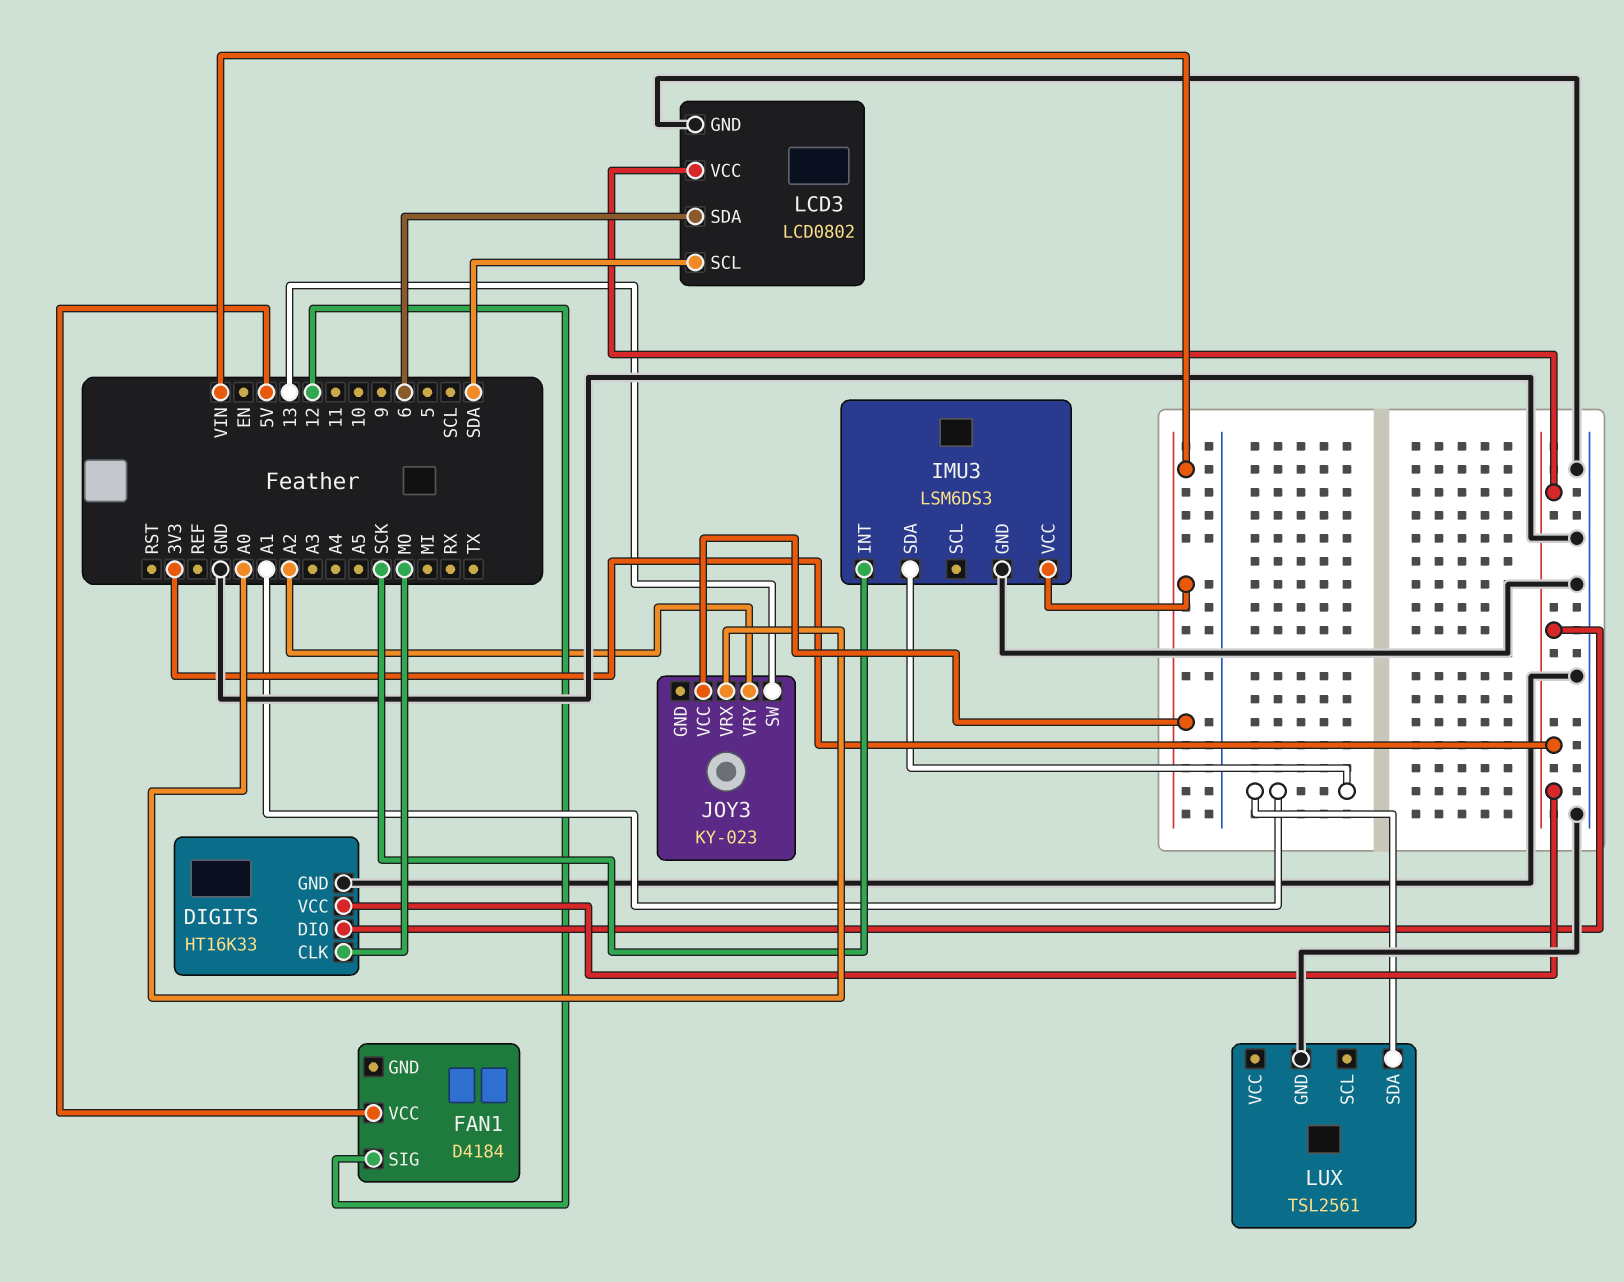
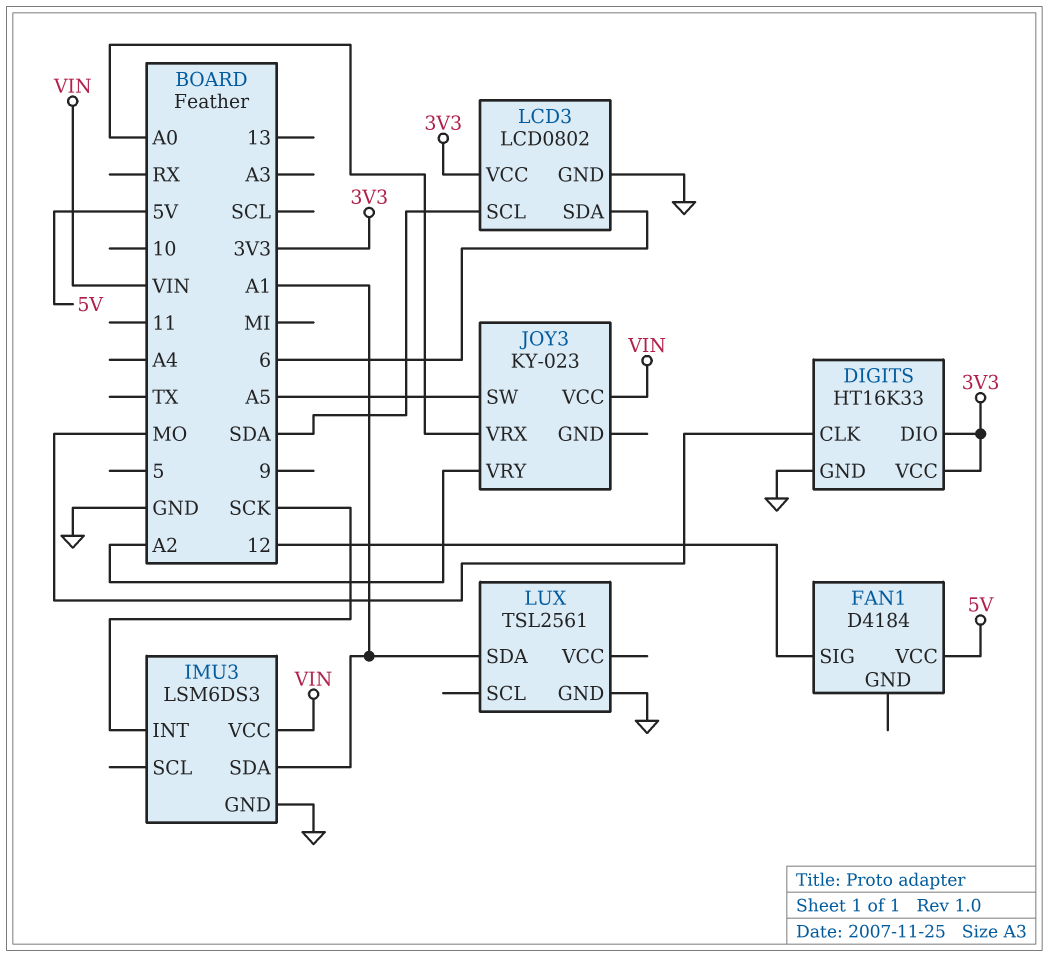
JOY3 pin SW: 13 -> A5

